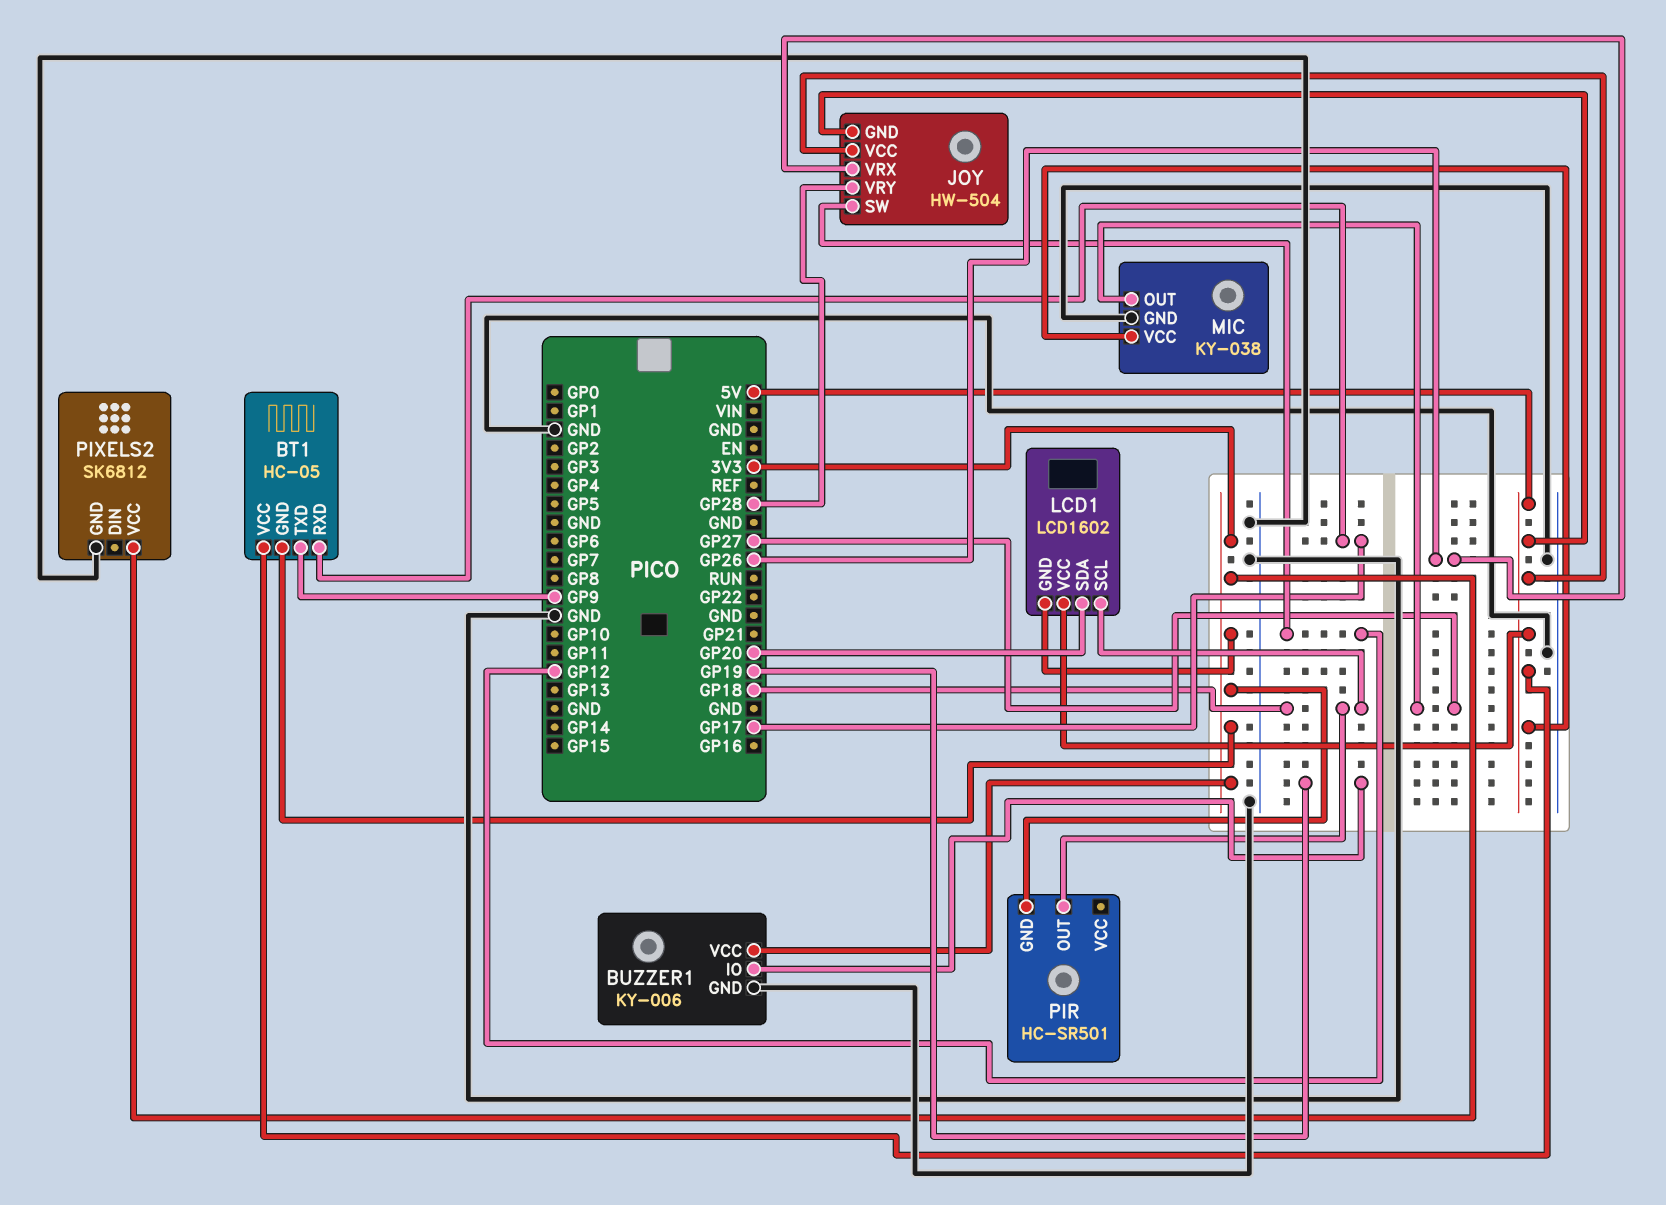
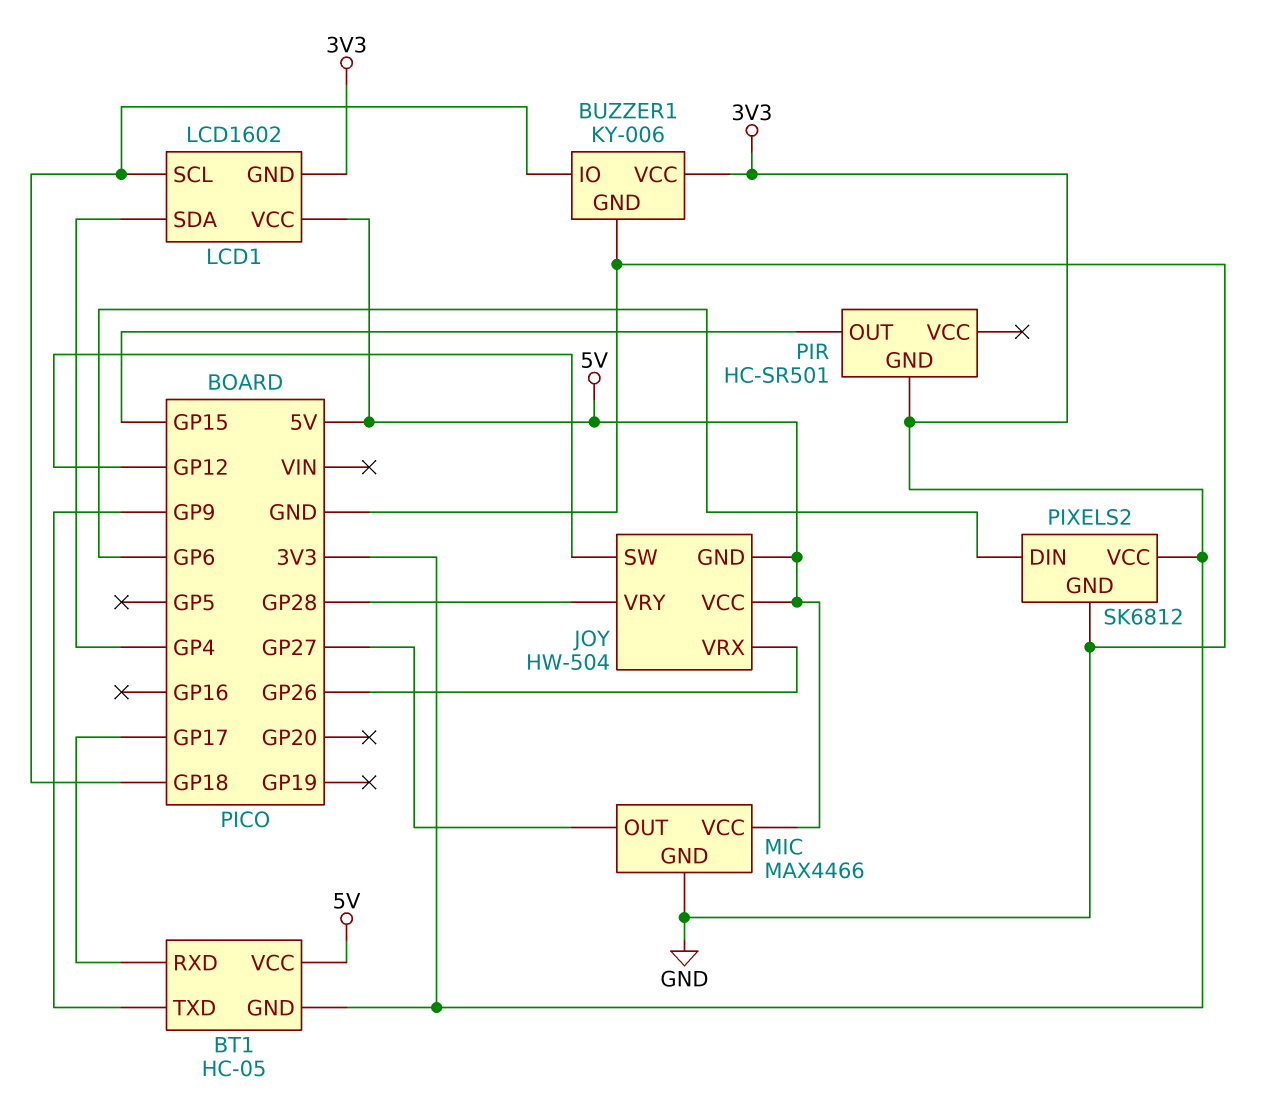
BUZZER1 pin IO: GP19 -> GP18
LCD1 pin SDA: GP20 -> GP4
MIC: KY-038 -> MAX4466
PIR pin OUT: GP18 -> GP15
PIXELS2 pin DIN: none -> GP6

